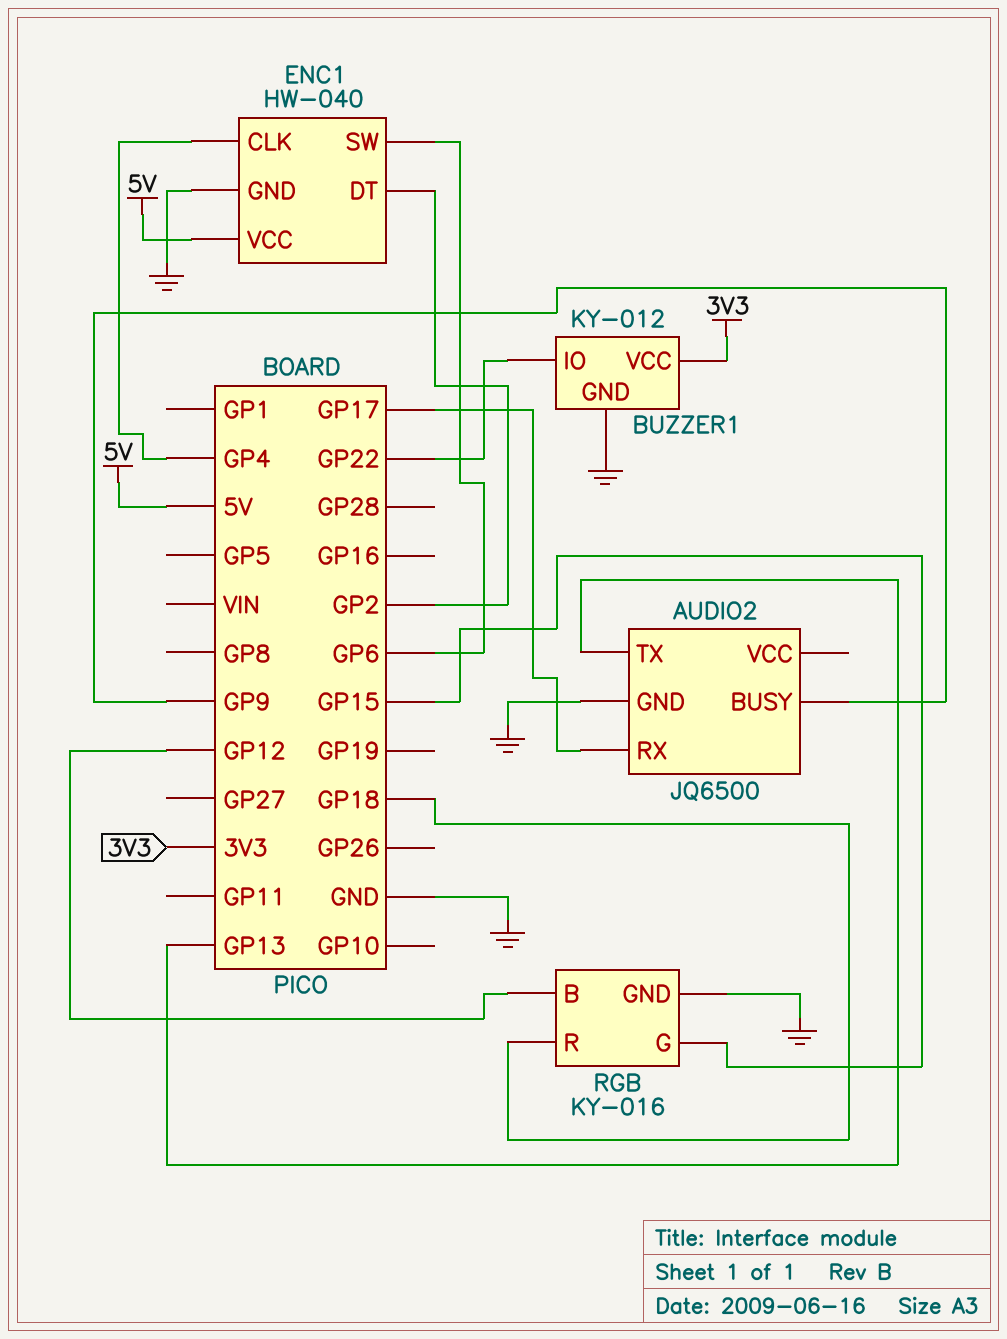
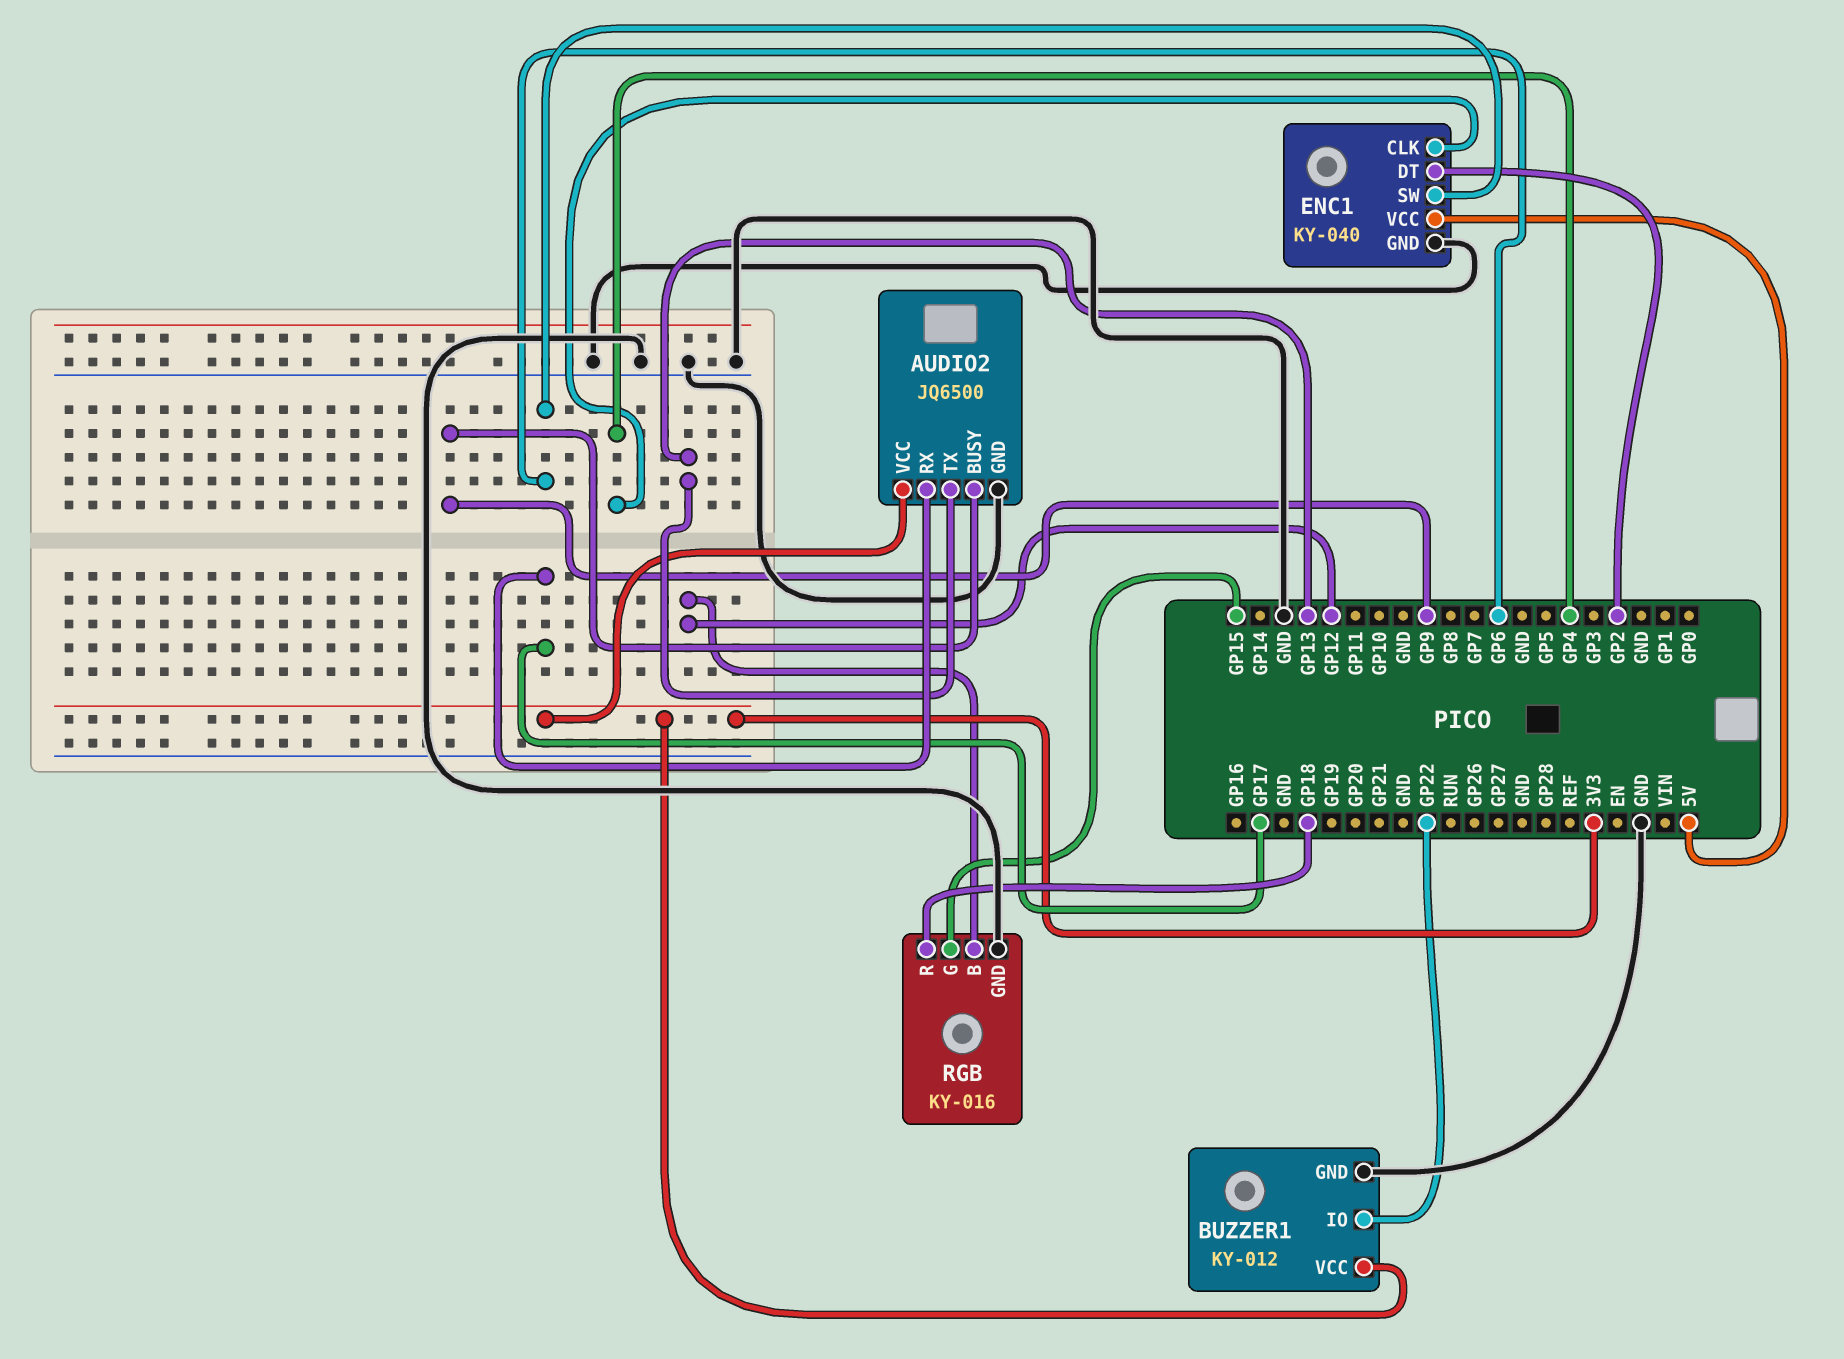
AUDIO2 pin VCC: none -> 3V3
ENC1: HW-040 -> KY-040

